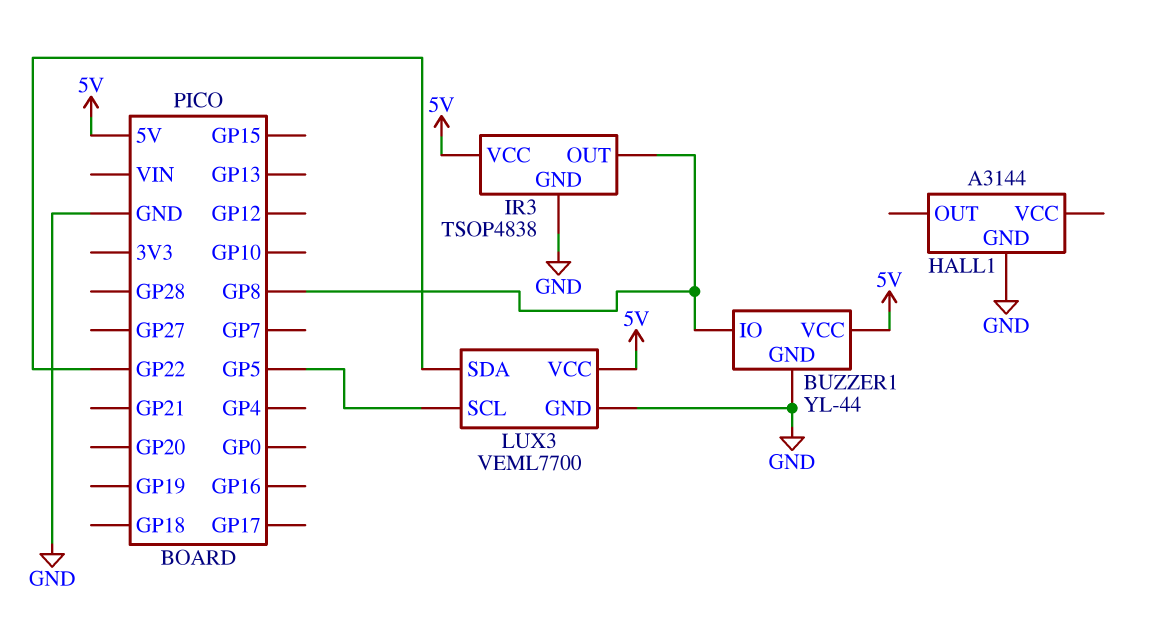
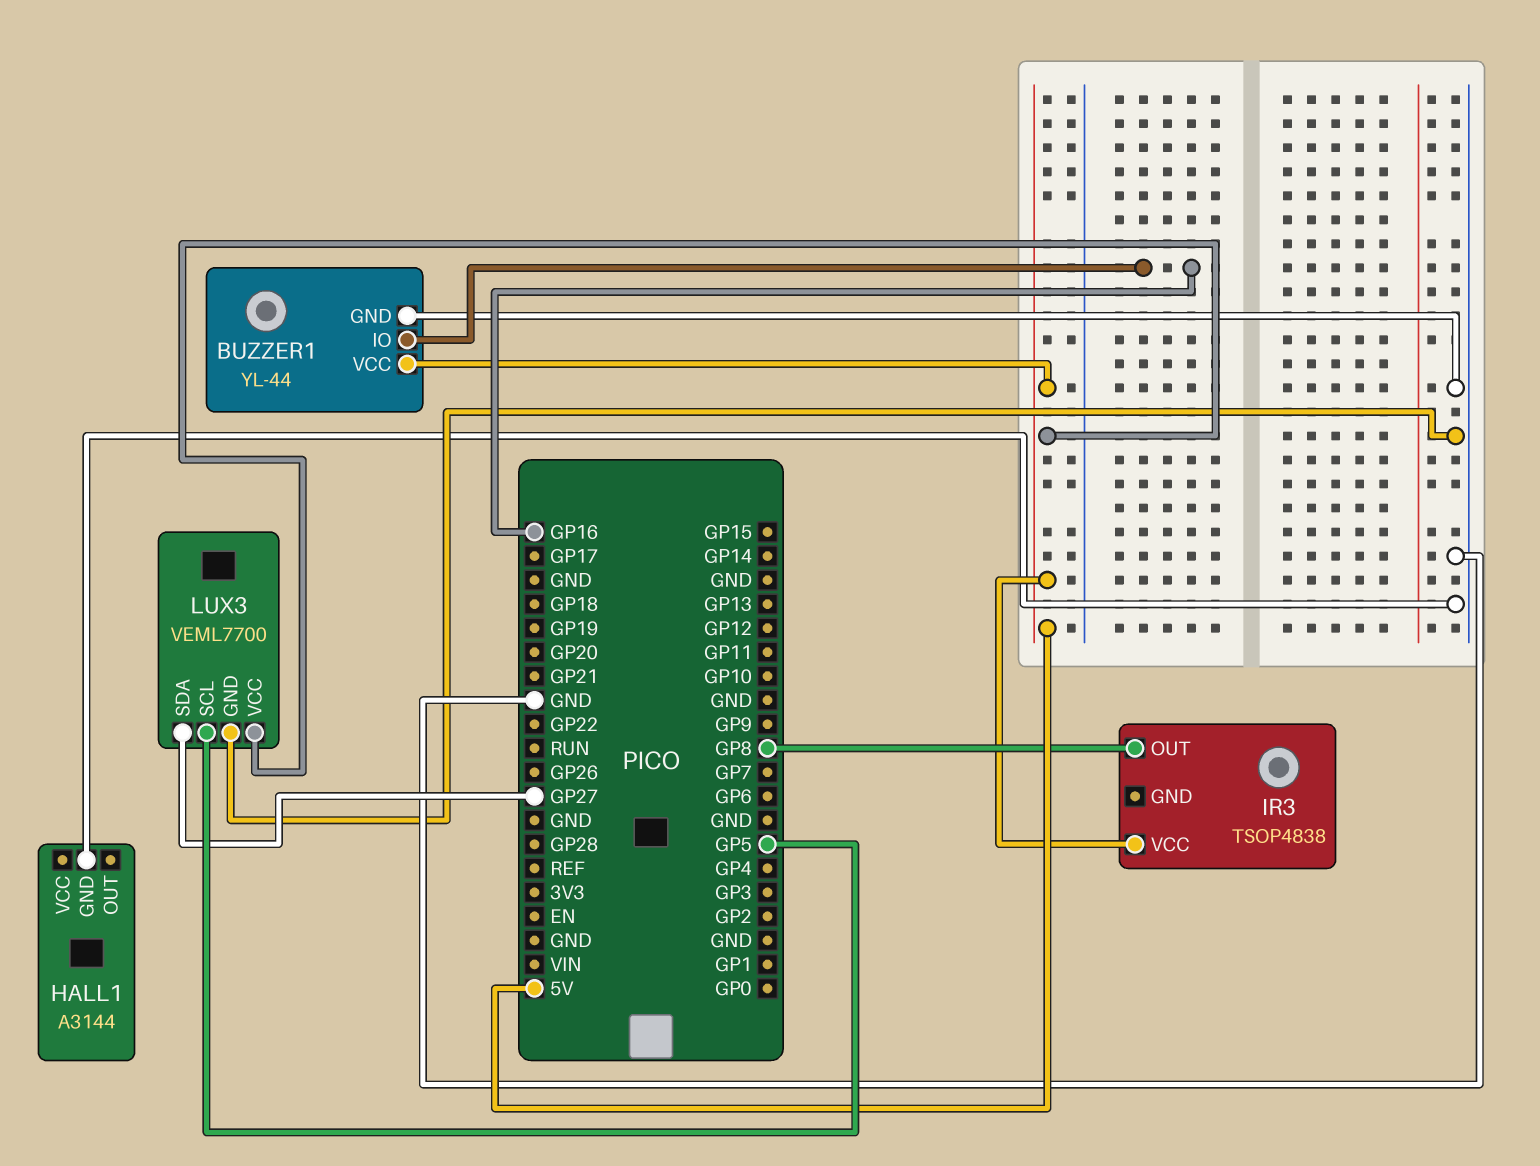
BUZZER1 pin IO: GP8 -> GP16
IR3 pin GND: GND -> none
LUX3 pin SDA: GP22 -> GP27

